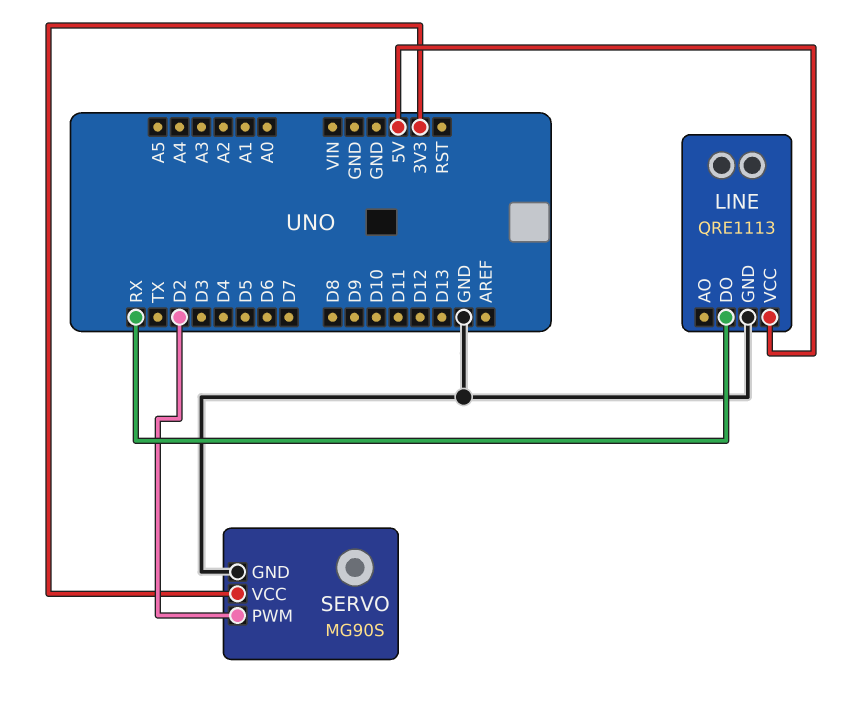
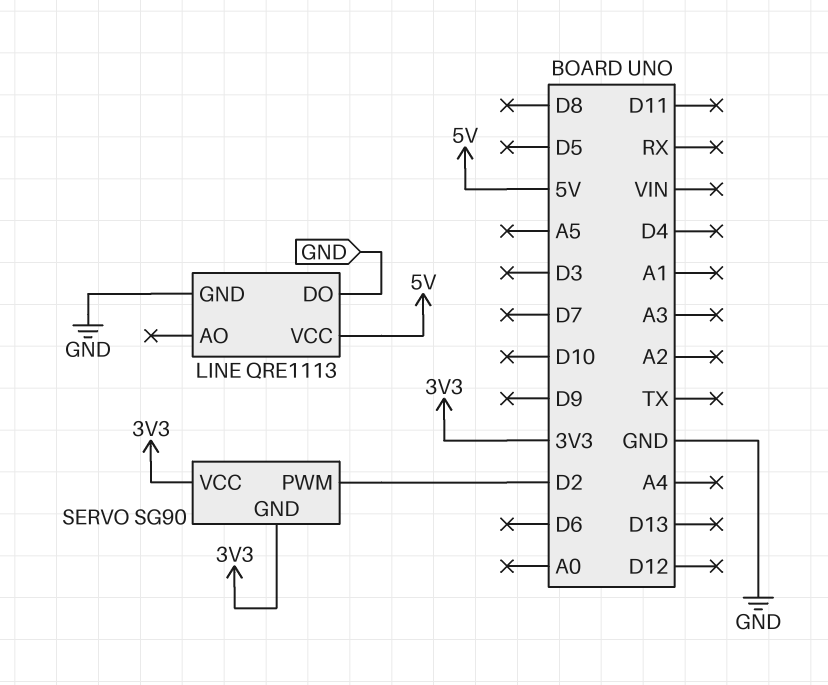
LINE pin DO: RX -> GND
SERVO: MG90S -> SG90
SERVO pin GND: GND -> 3V3

